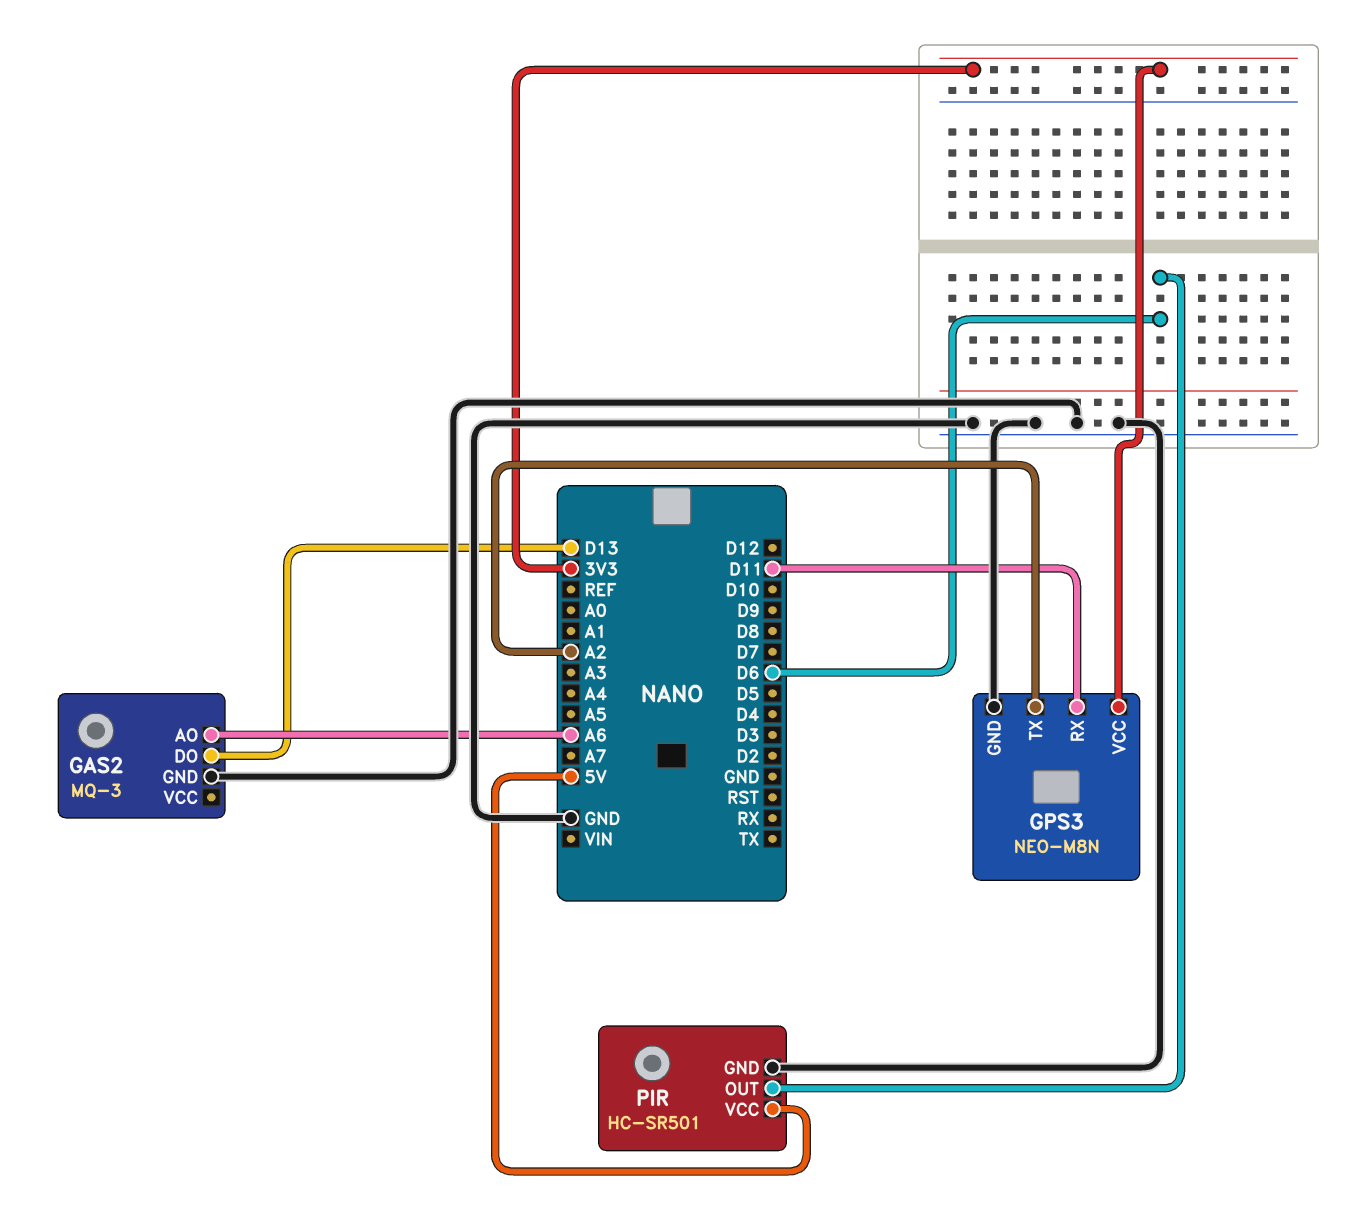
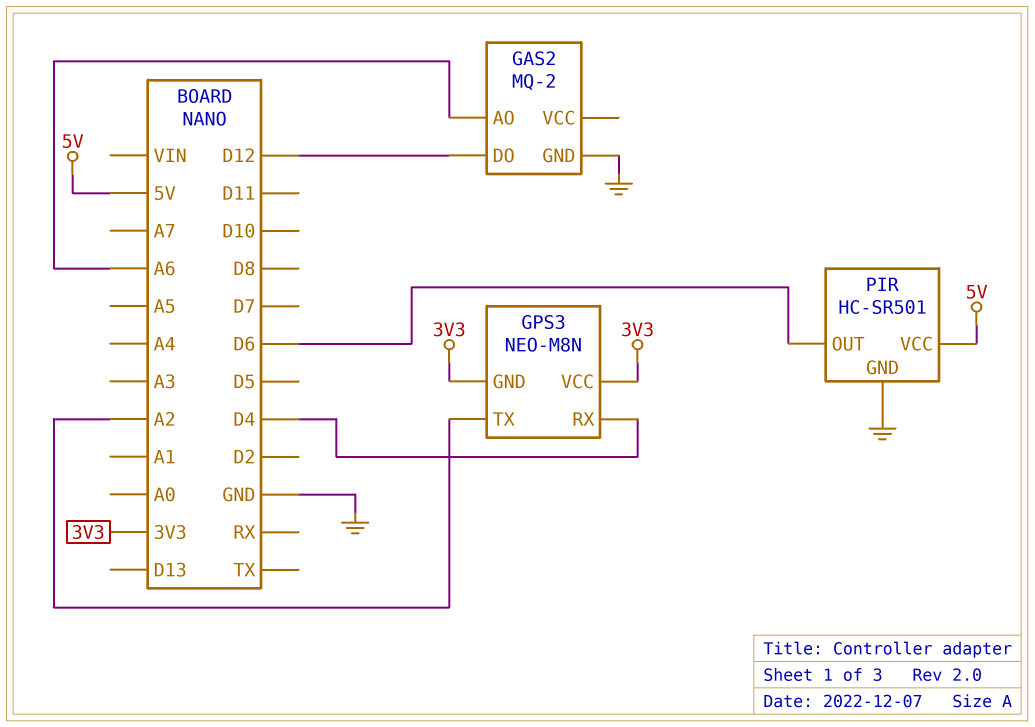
GAS2: MQ-3 -> MQ-2
GAS2 pin DO: D13 -> D12
GPS3 pin GND: GND -> 3V3
GPS3 pin RX: D11 -> D4

